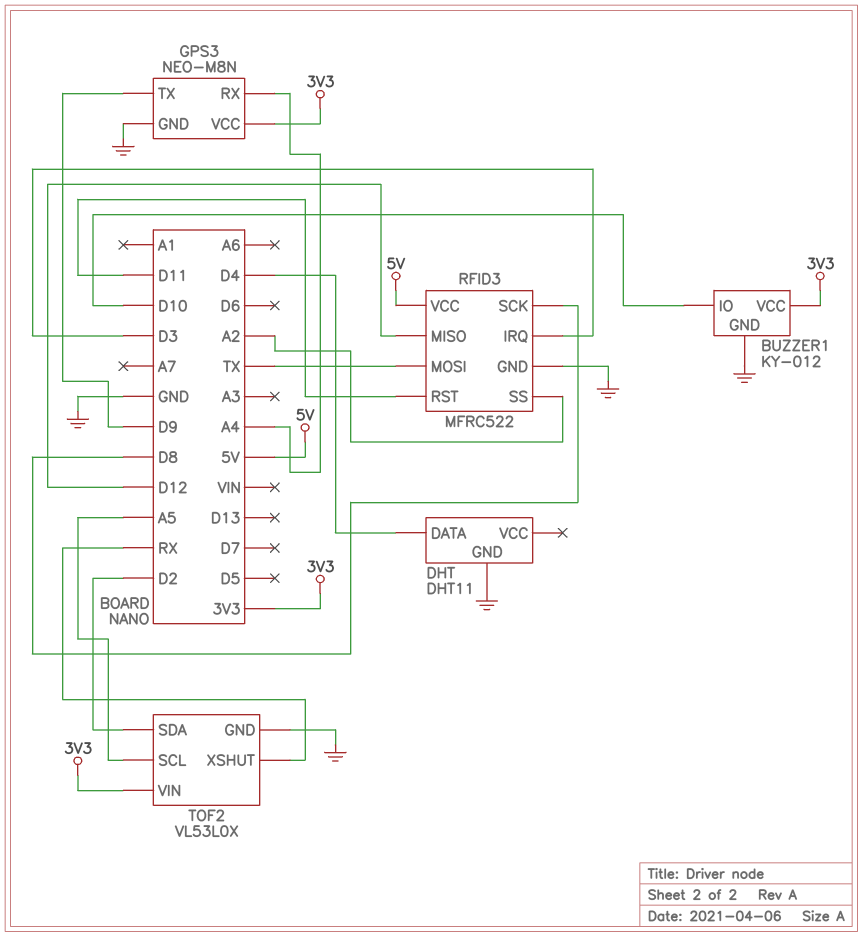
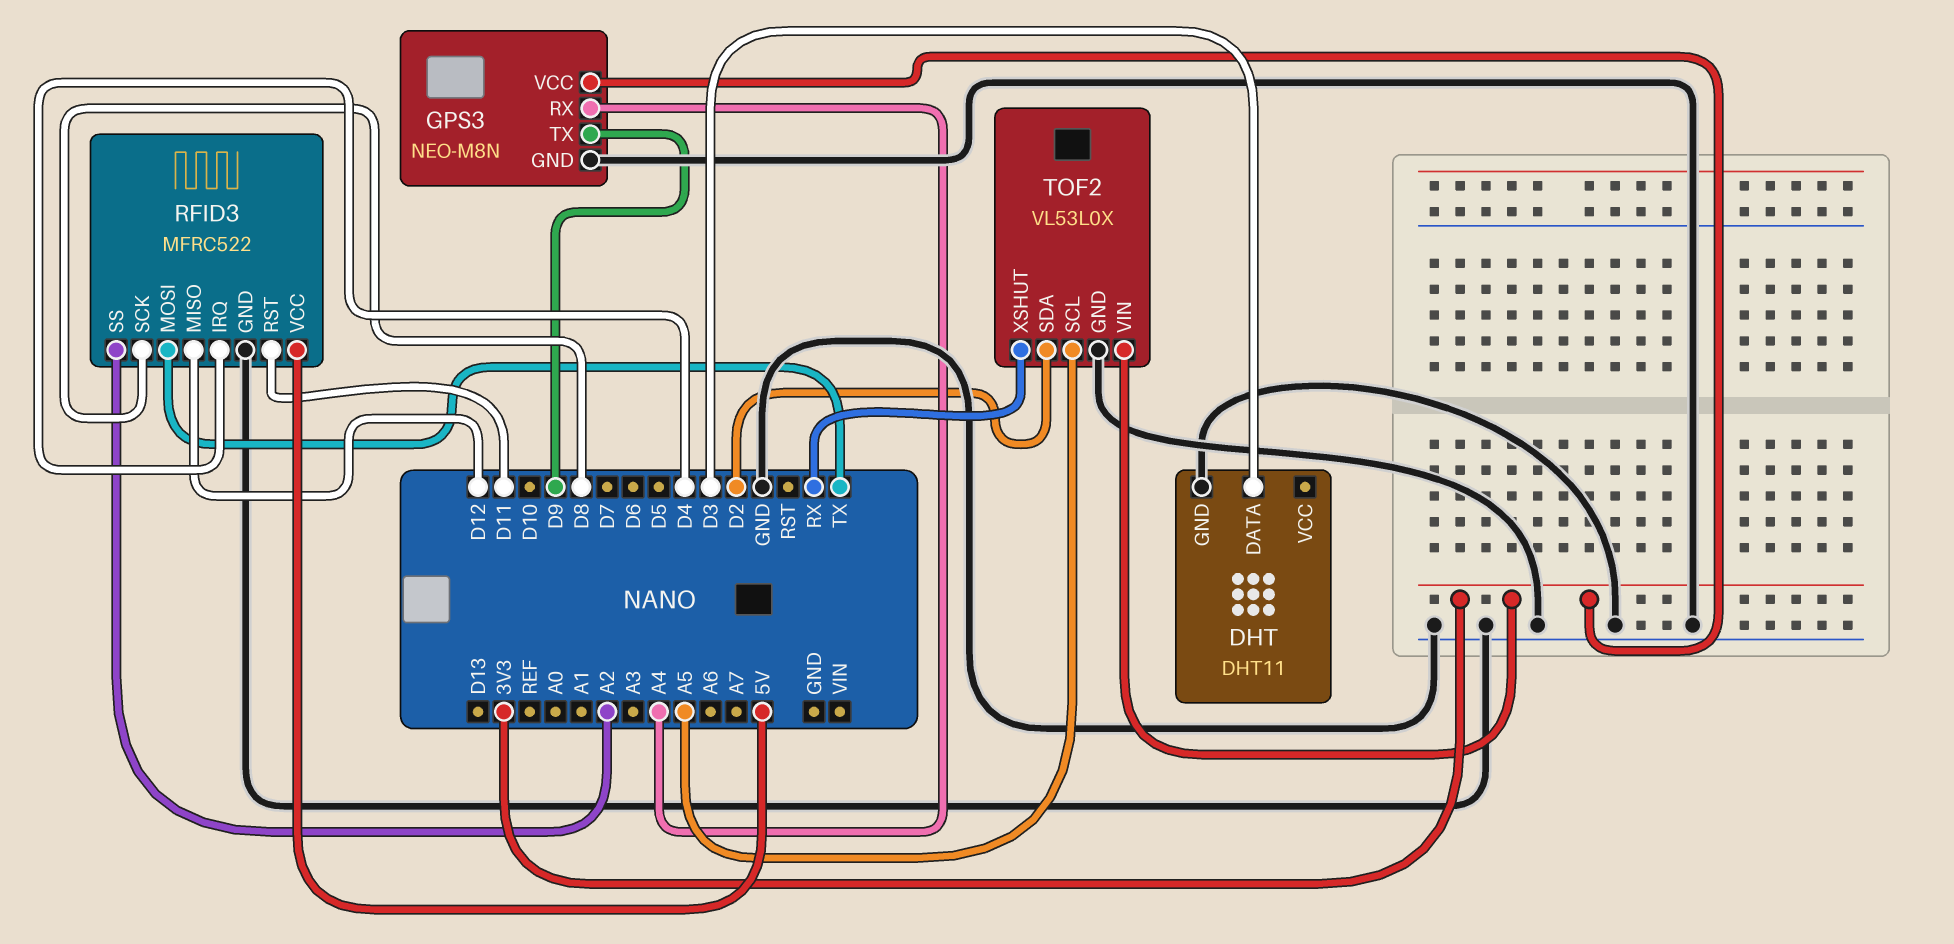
BUZZER1: KY-012 -> none
BUZZER1 pin GND: GND -> none
BUZZER1 pin IO: D10 -> none
BUZZER1 pin VCC: 3V3 -> none
DHT pin DATA: D4 -> D3
RFID3 pin IRQ: D3 -> D4

